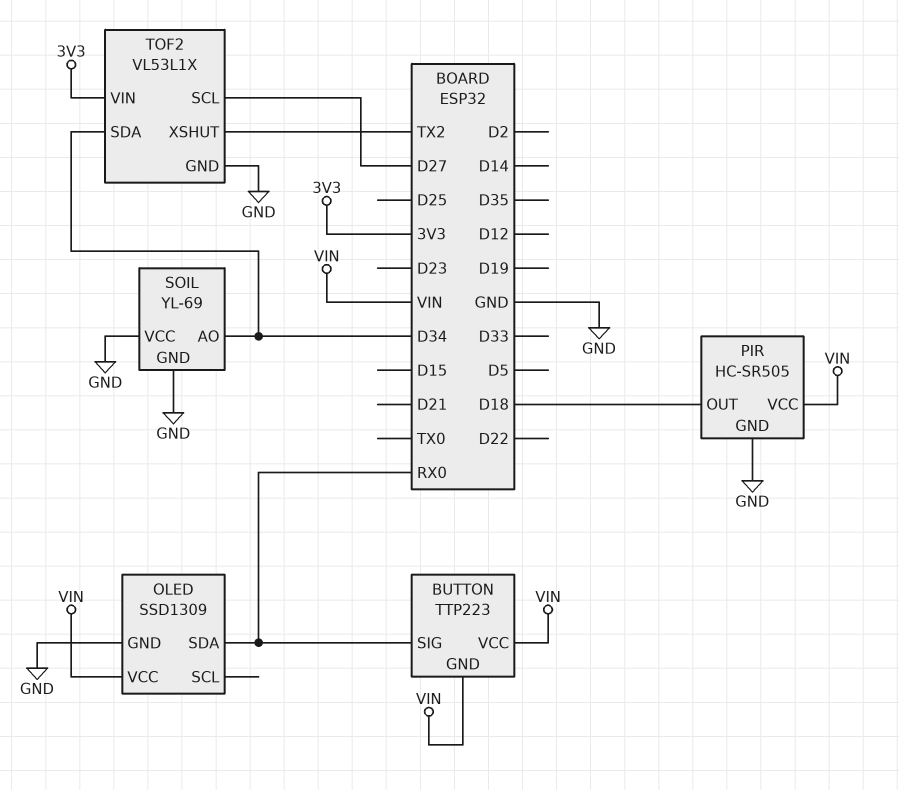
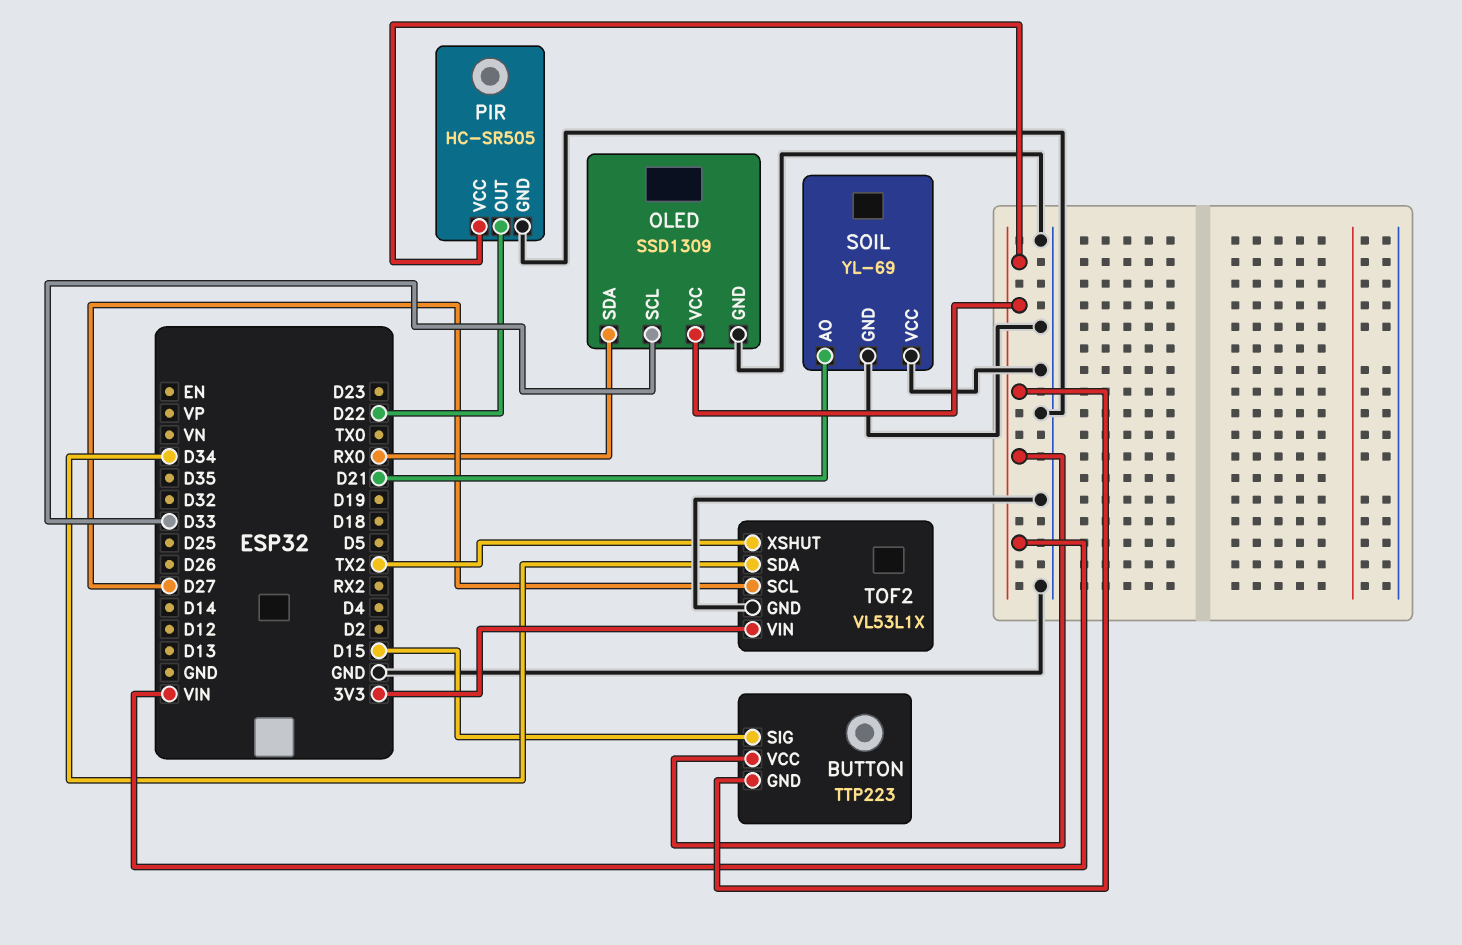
BUTTON pin SIG: RX0 -> D15
OLED pin SCL: none -> D33
PIR pin OUT: D18 -> D22
SOIL pin AO: D34 -> D21

